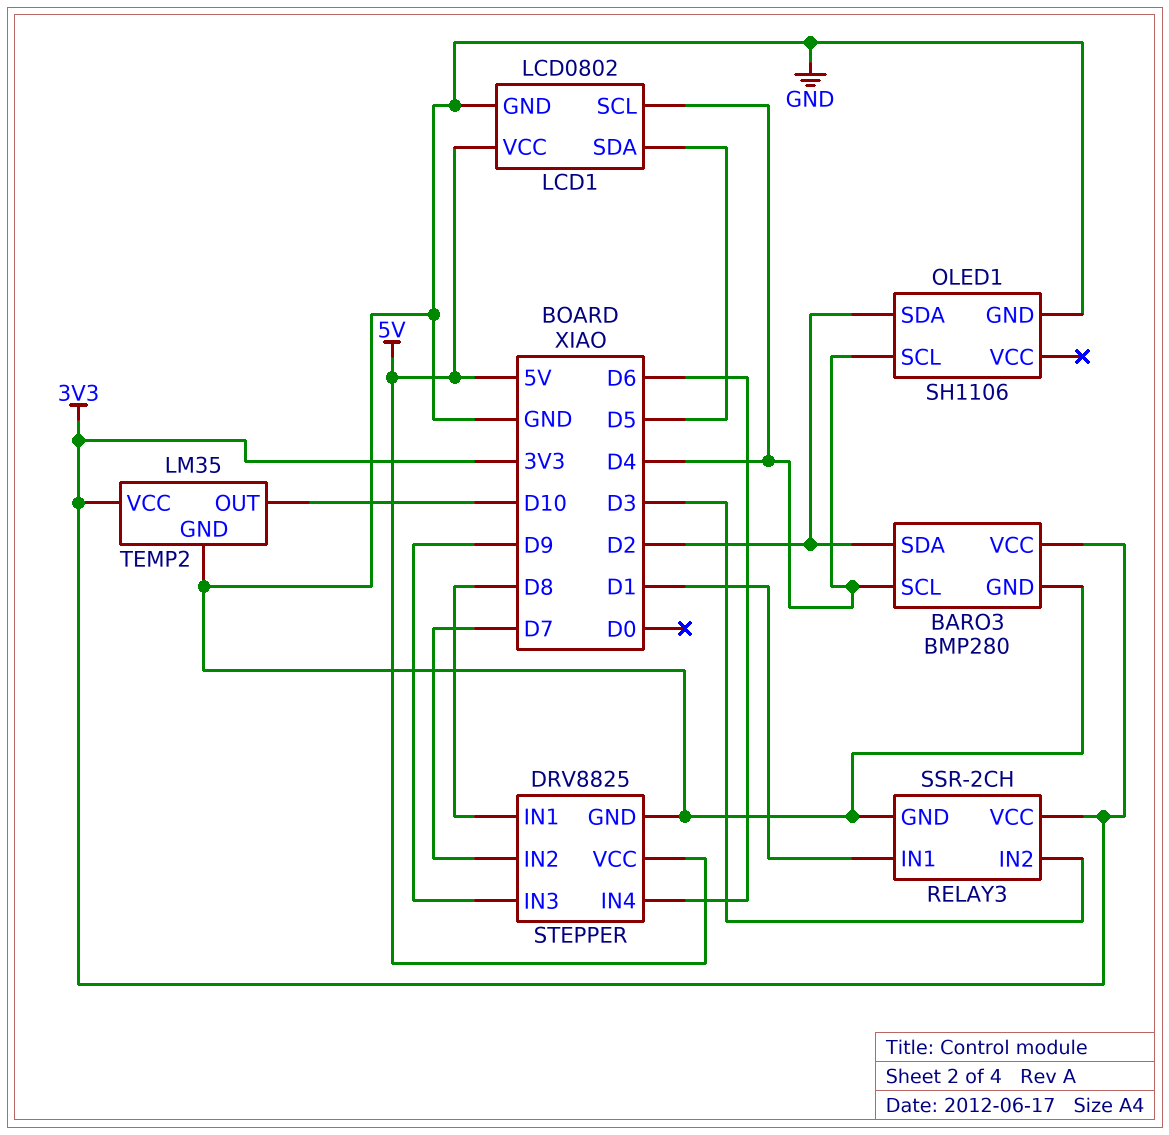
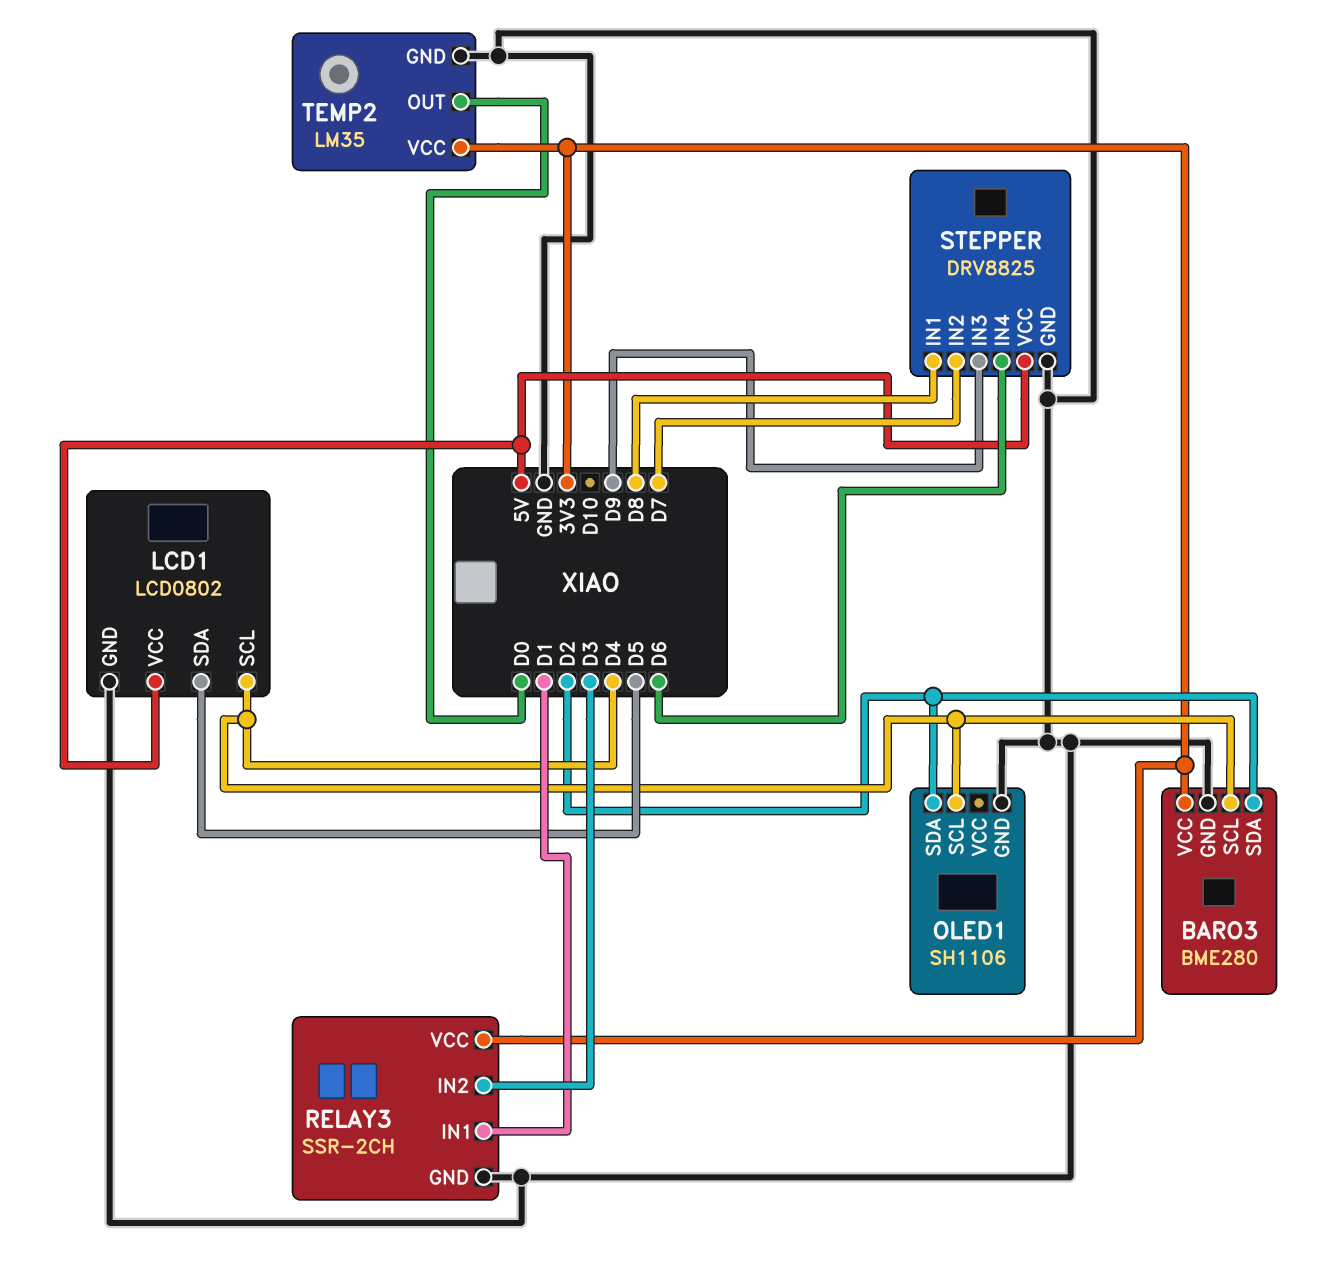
BARO3: BMP280 -> BME280
TEMP2 pin OUT: D10 -> D0

